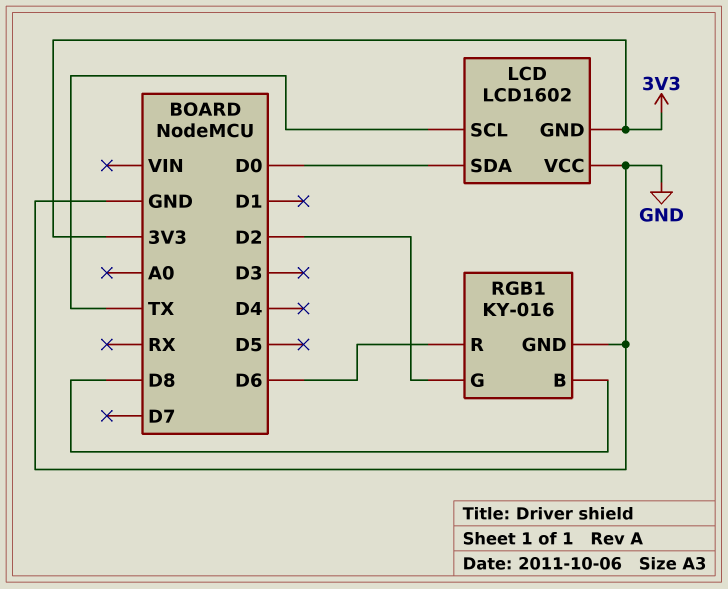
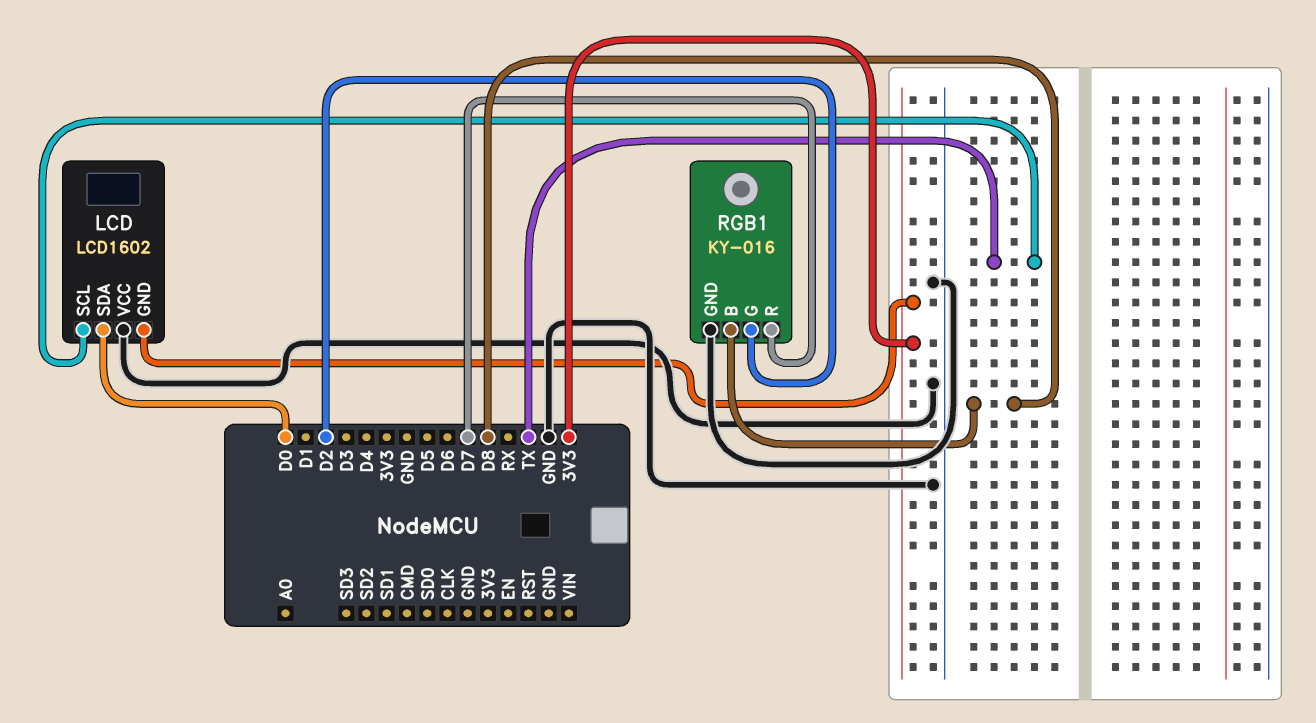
RGB1 pin R: D6 -> D7

